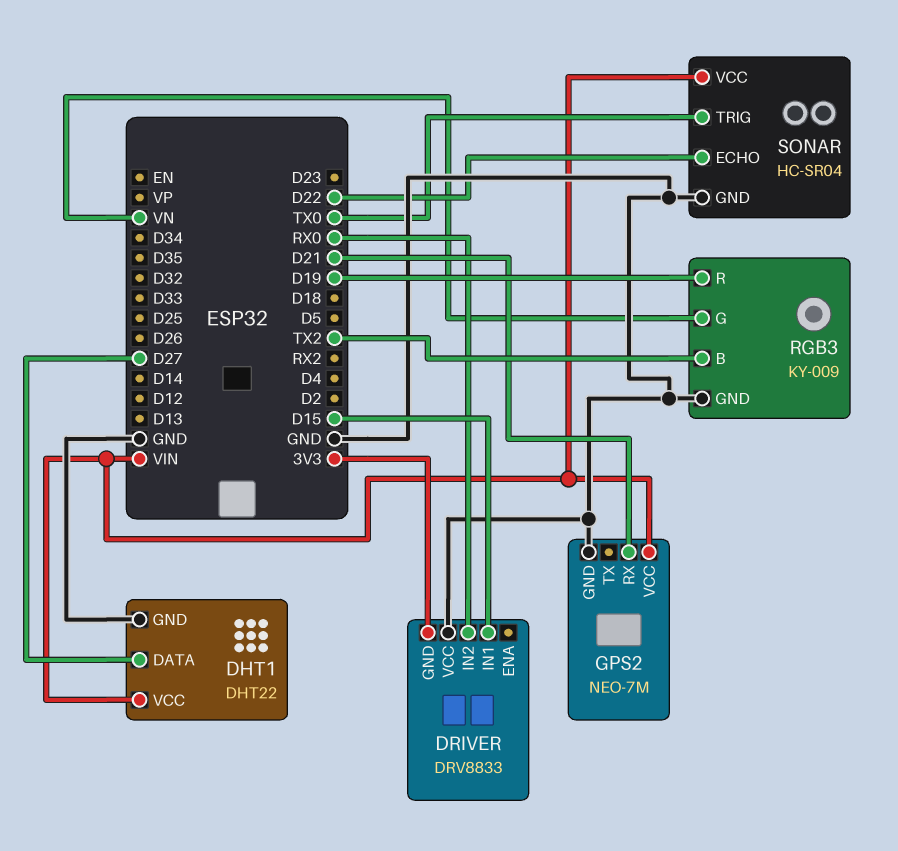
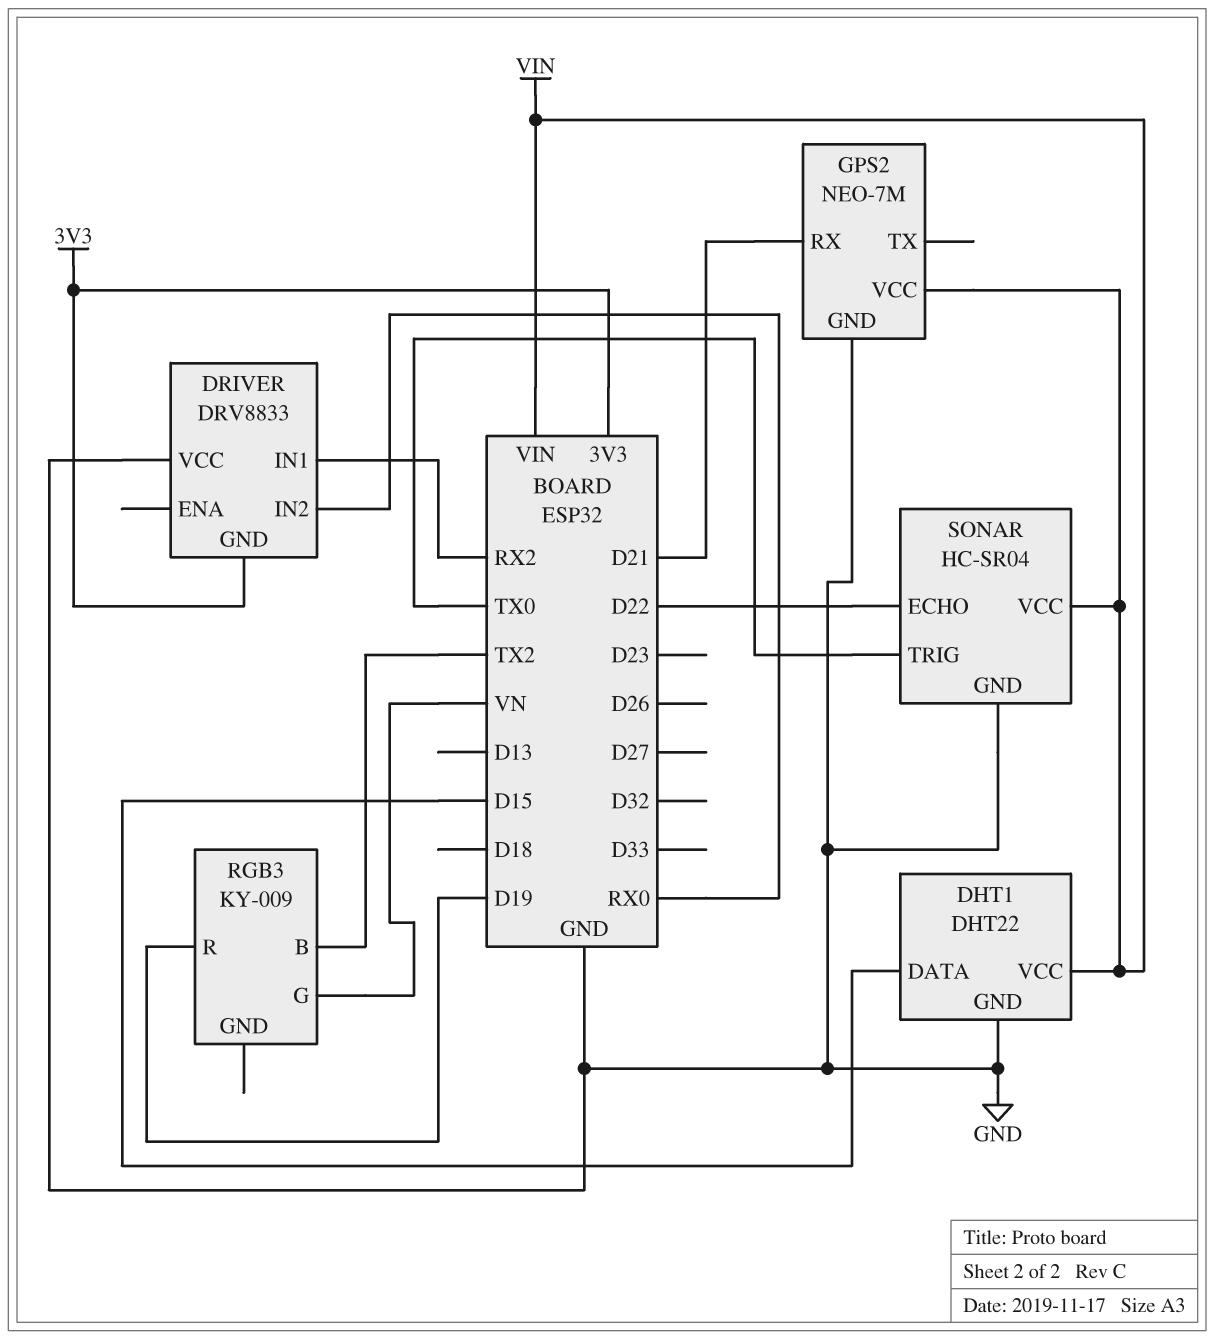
DHT1 pin DATA: D27 -> D15
DRIVER pin IN1: D15 -> RX2
RGB3 pin GND: GND -> none

